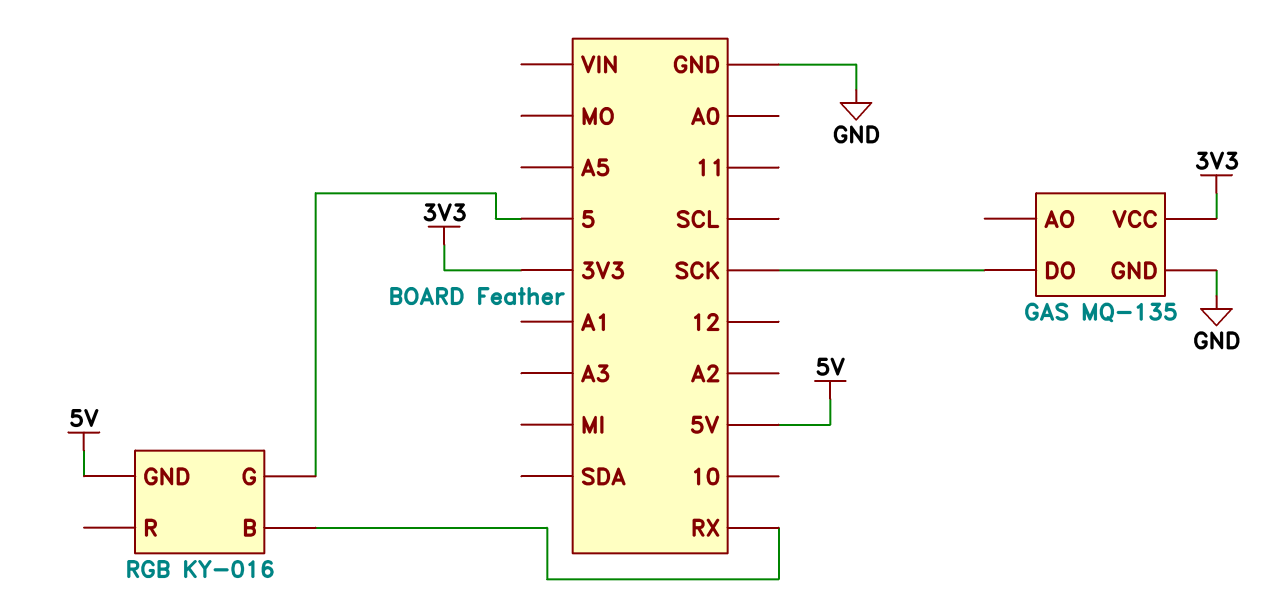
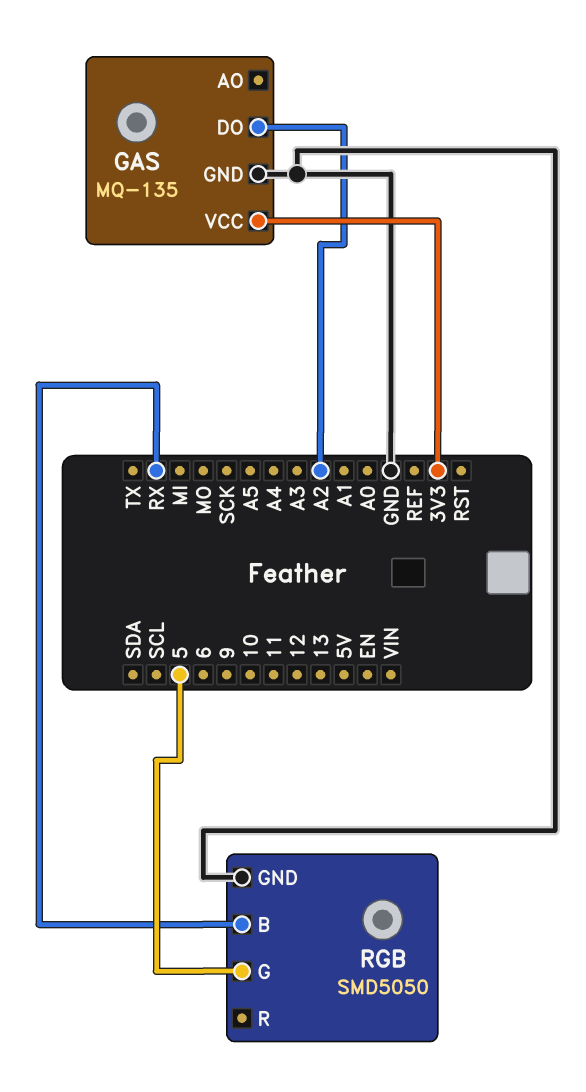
GAS pin DO: SCK -> A2
RGB: KY-016 -> SMD5050
RGB pin GND: 5V -> GND

